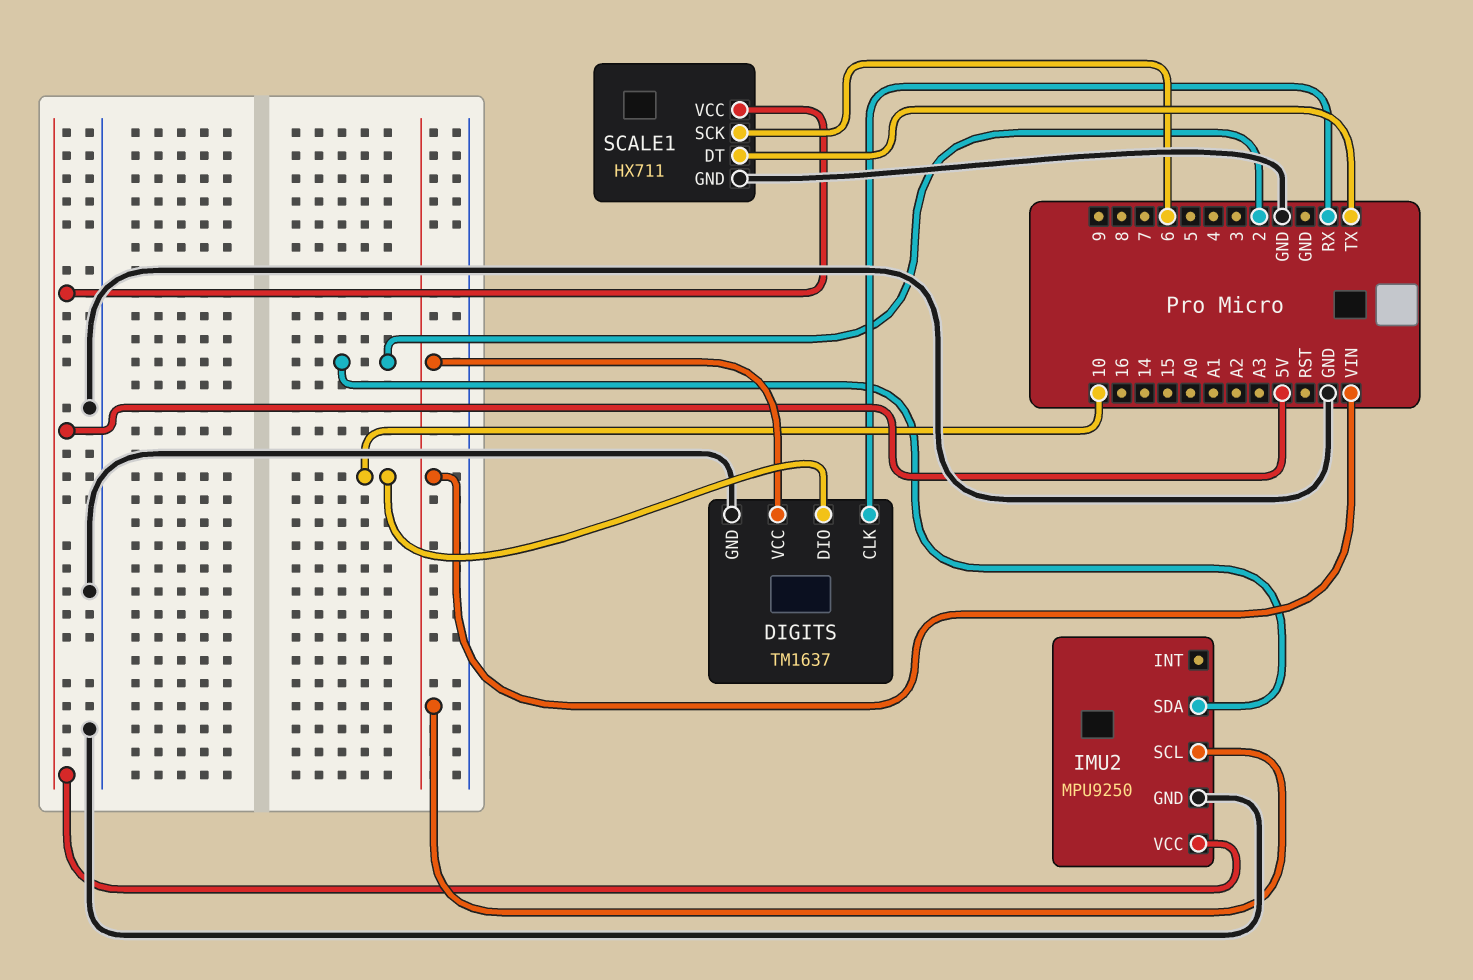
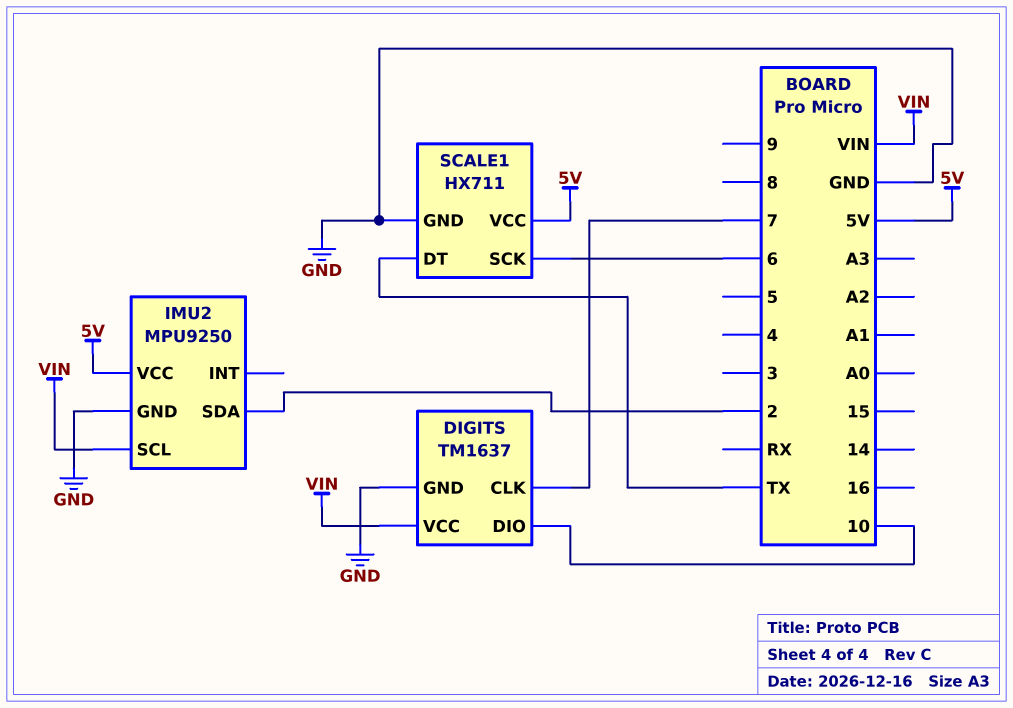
DIGITS pin CLK: RX -> 7

